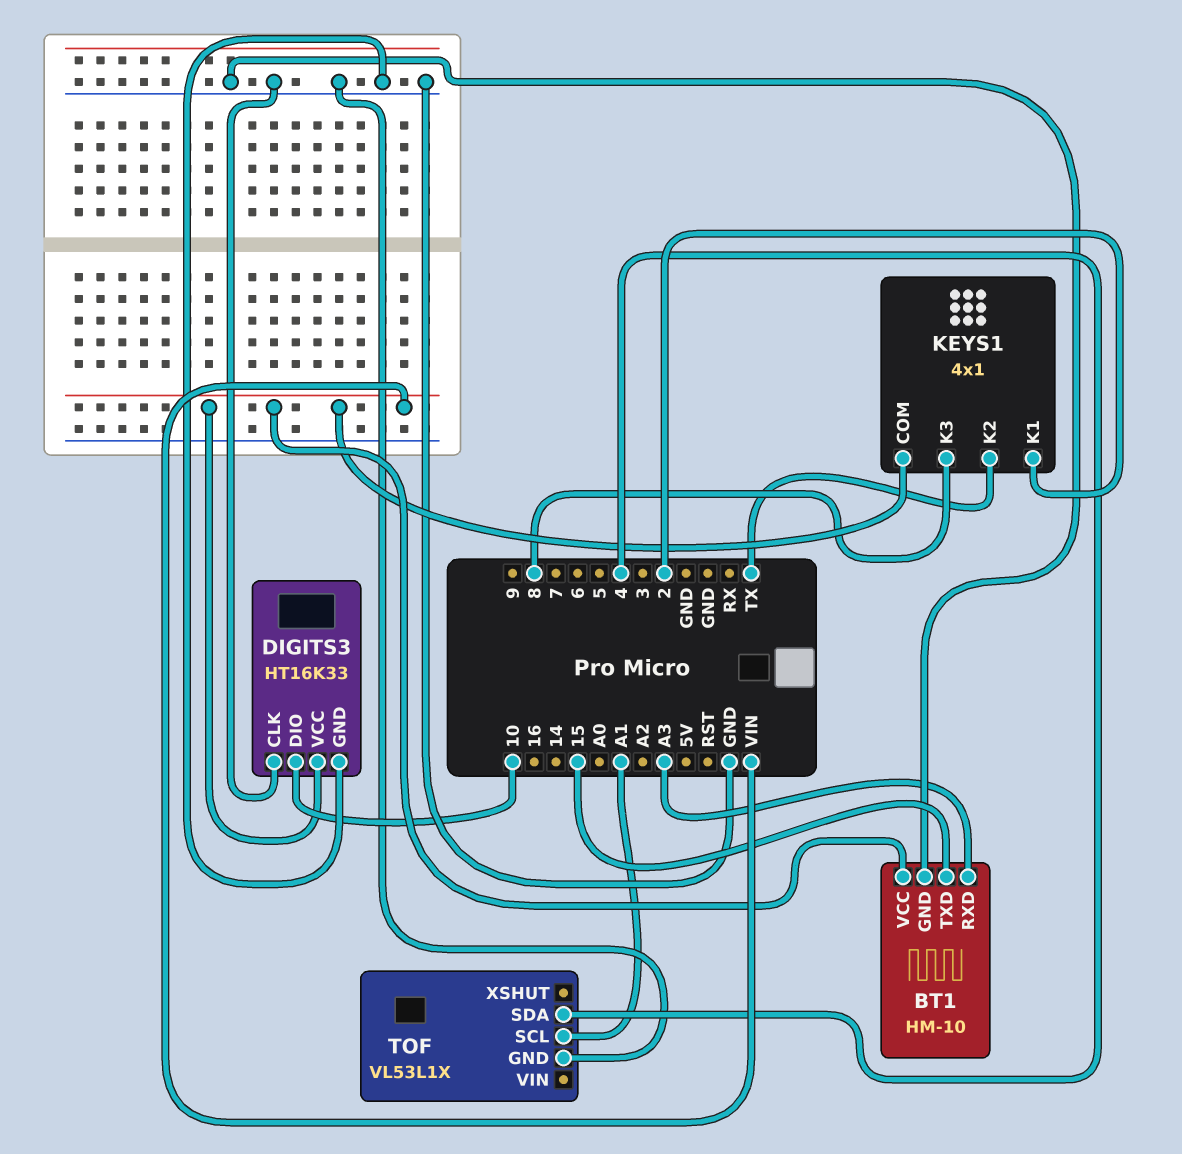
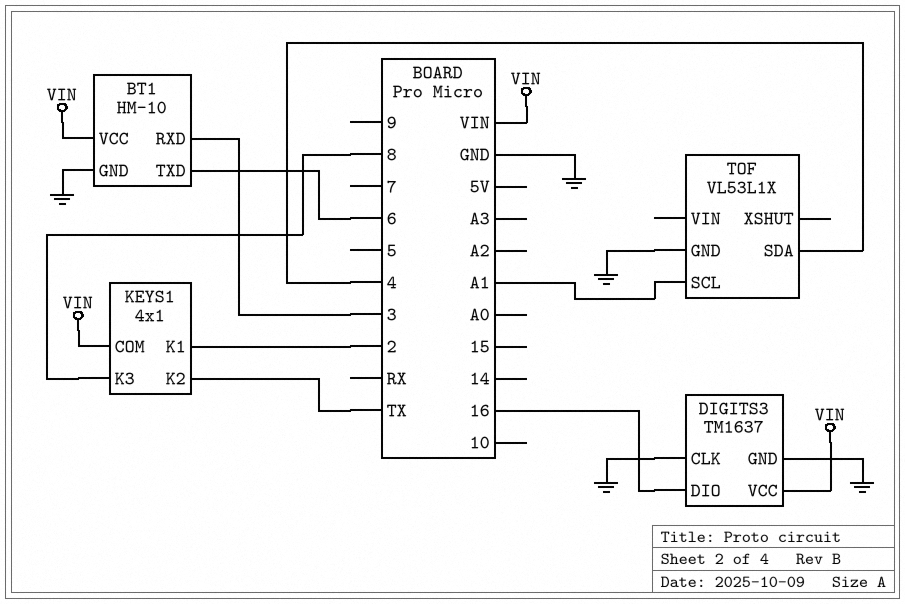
BT1 pin RXD: A3 -> 3
BT1 pin TXD: 15 -> 6
DIGITS3: HT16K33 -> TM1637
DIGITS3 pin DIO: 10 -> 16

